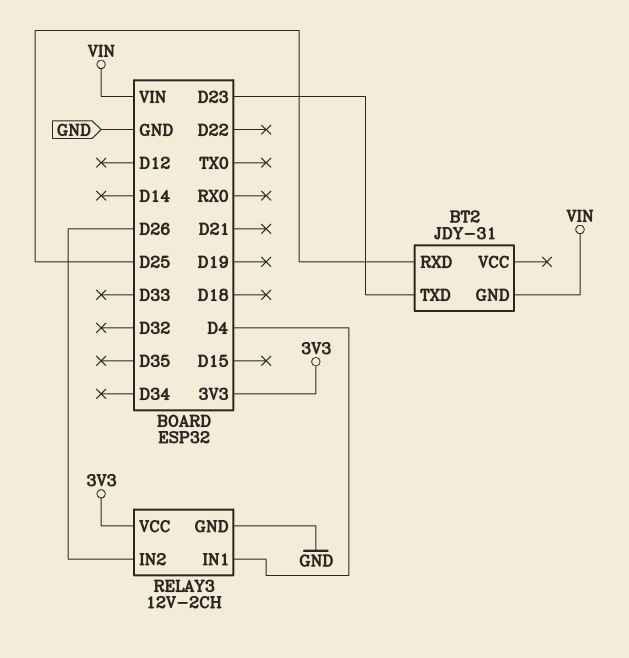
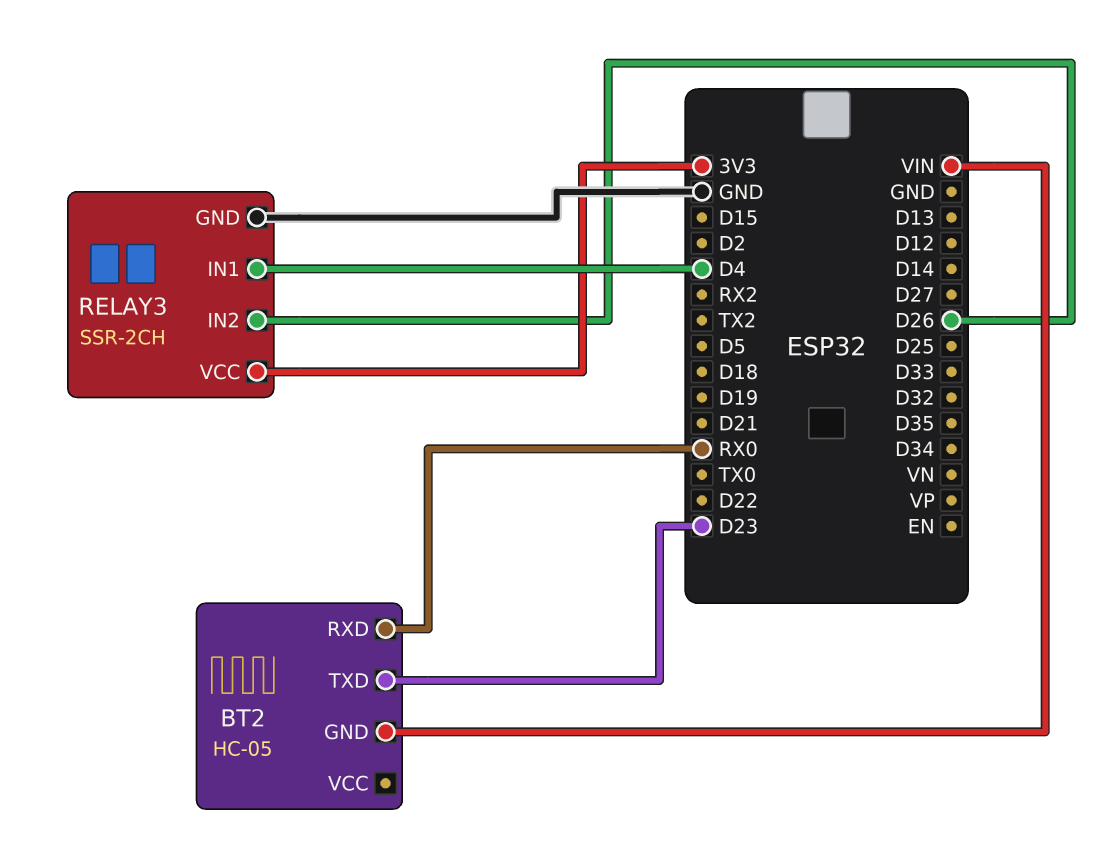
BT2: JDY-31 -> HC-05
BT2 pin RXD: D25 -> RX0
RELAY3: 12V-2CH -> SSR-2CH

